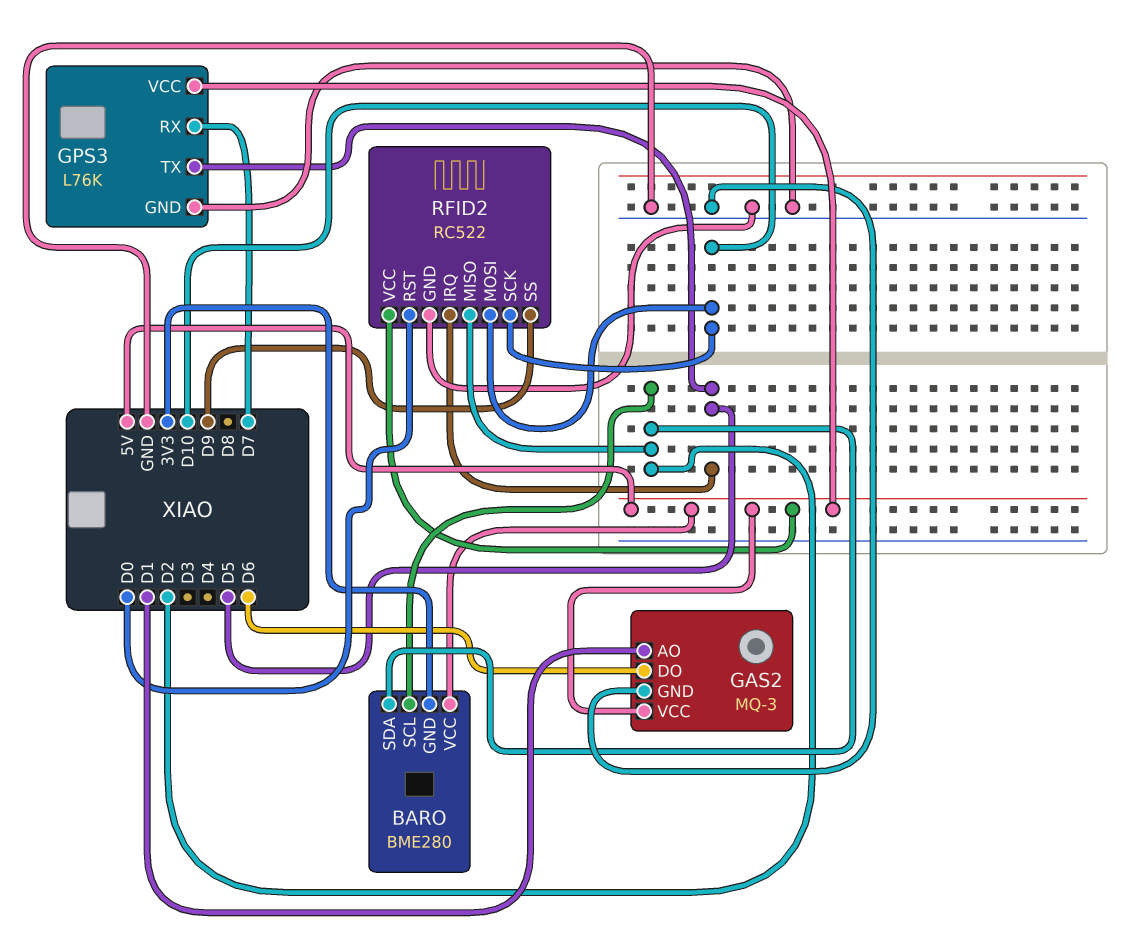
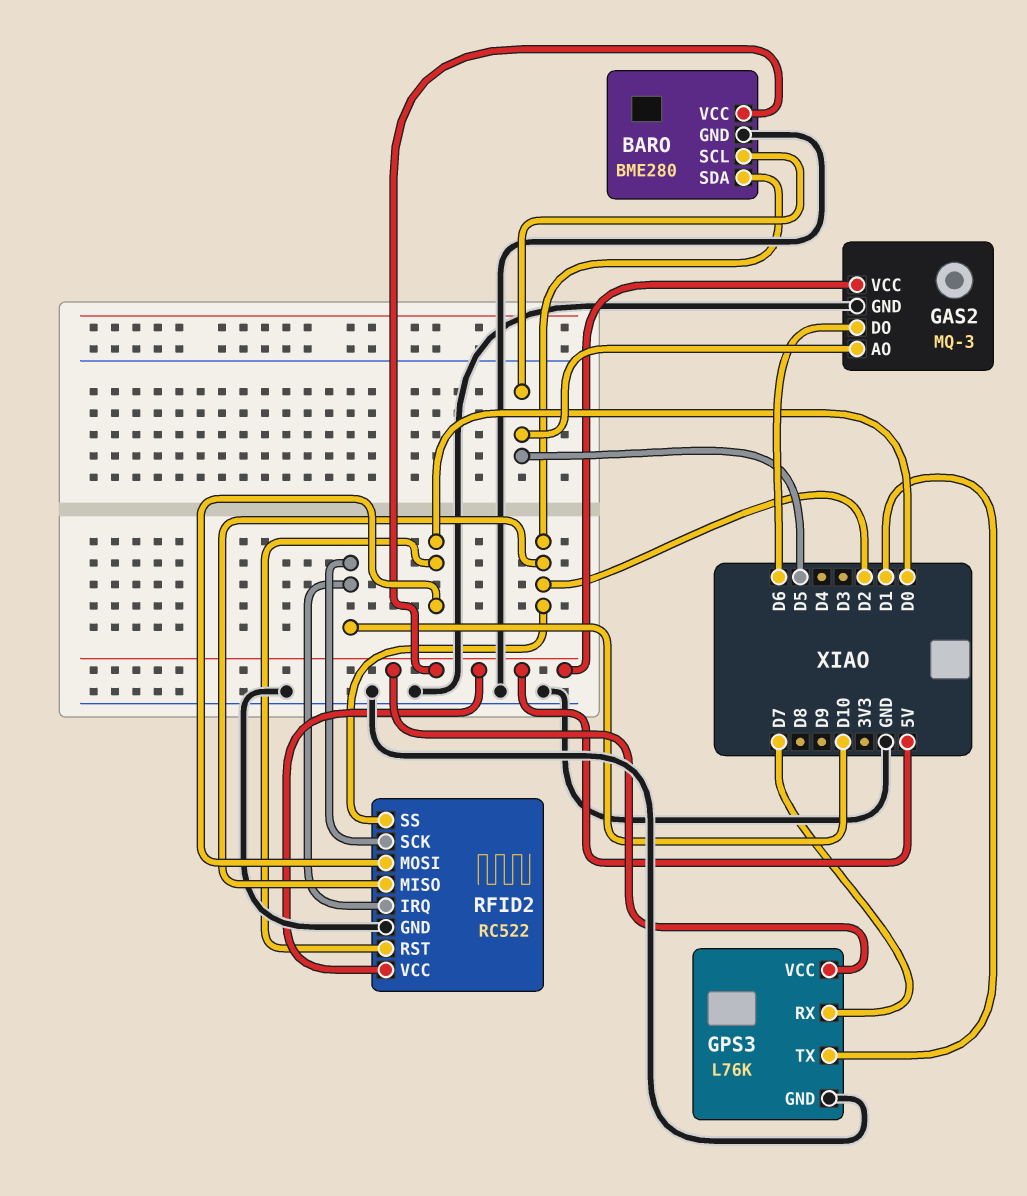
BARO pin GND: 3V3 -> GND
BARO pin SCL: D2 -> D5
GAS2 pin AO: D1 -> D5
GPS3 pin TX: D5 -> D1
RFID2 pin IRQ: D5 -> D10
RFID2 pin MOSI: D10 -> D0
RFID2 pin SS: D9 -> D2

